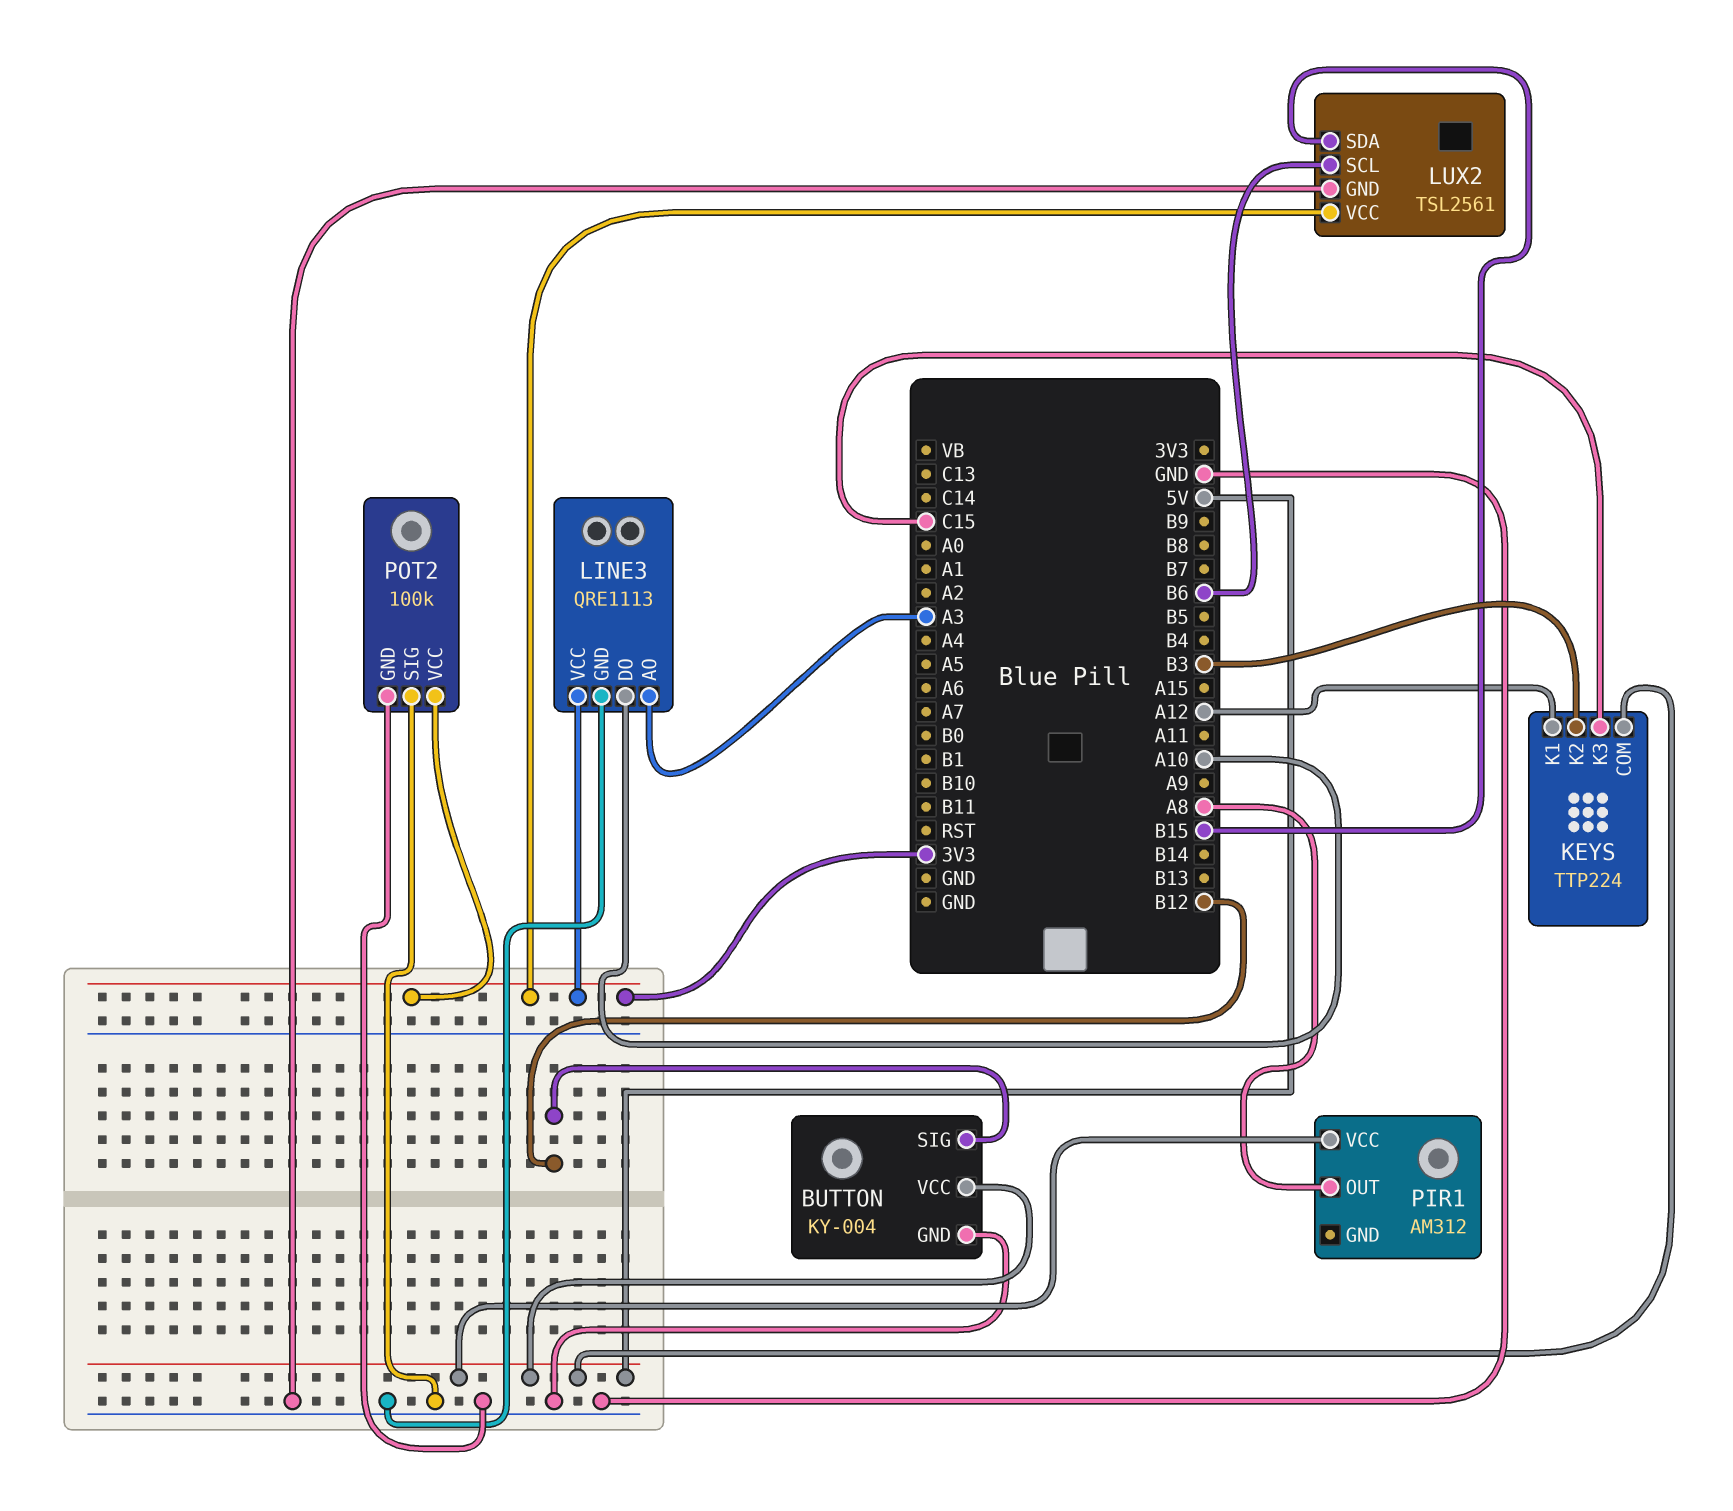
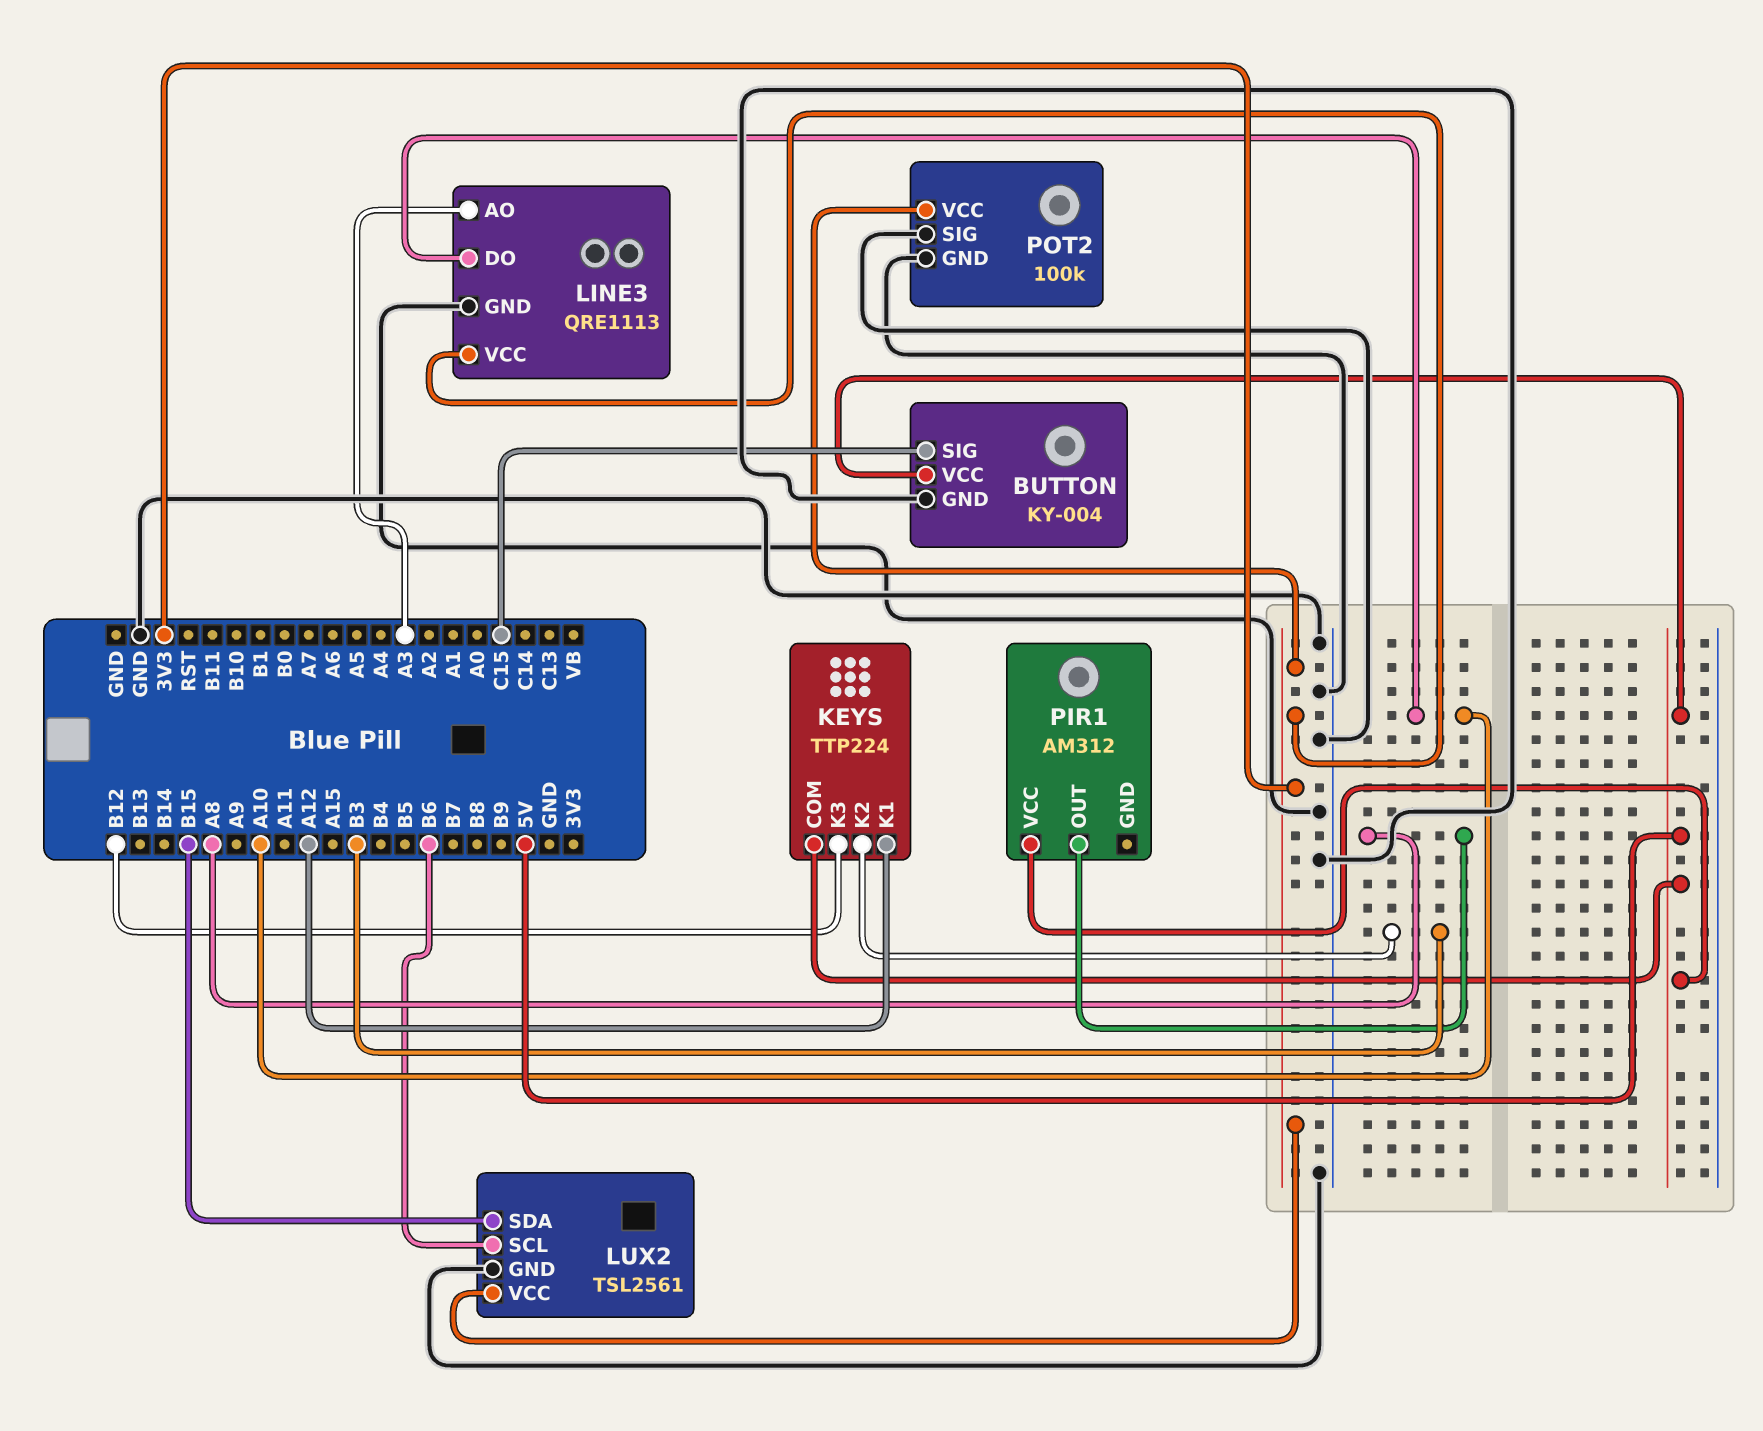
BUTTON pin SIG: B12 -> C15
KEYS pin K3: C15 -> B12

